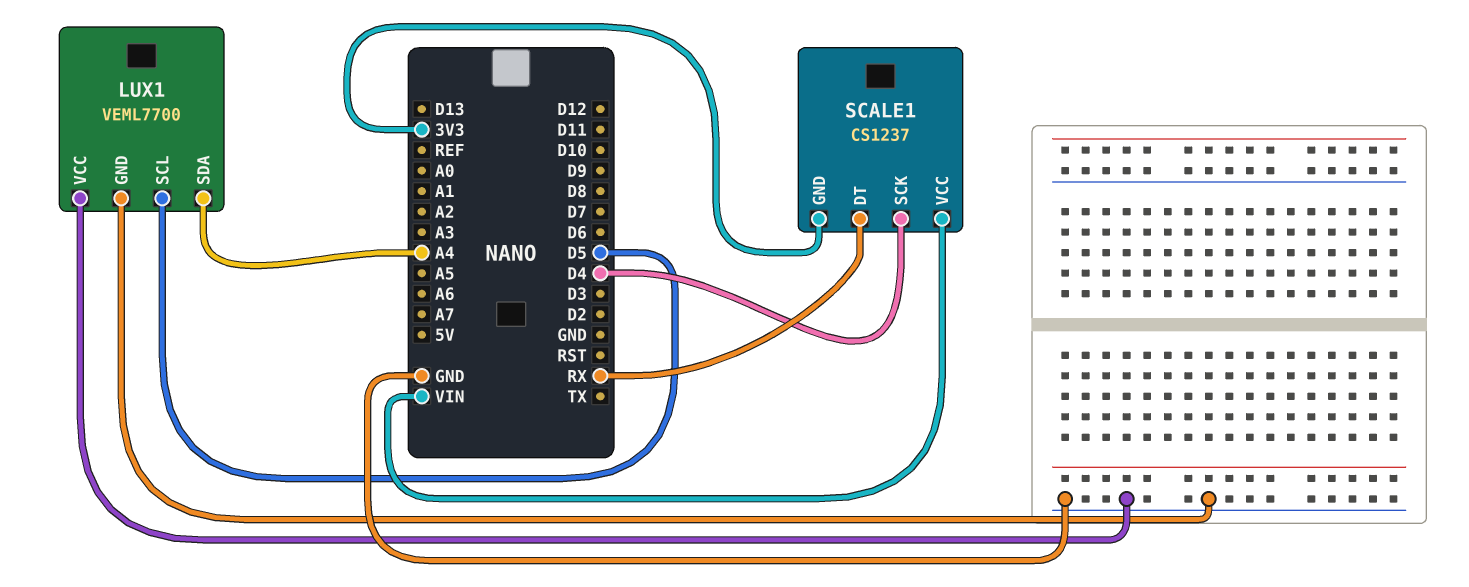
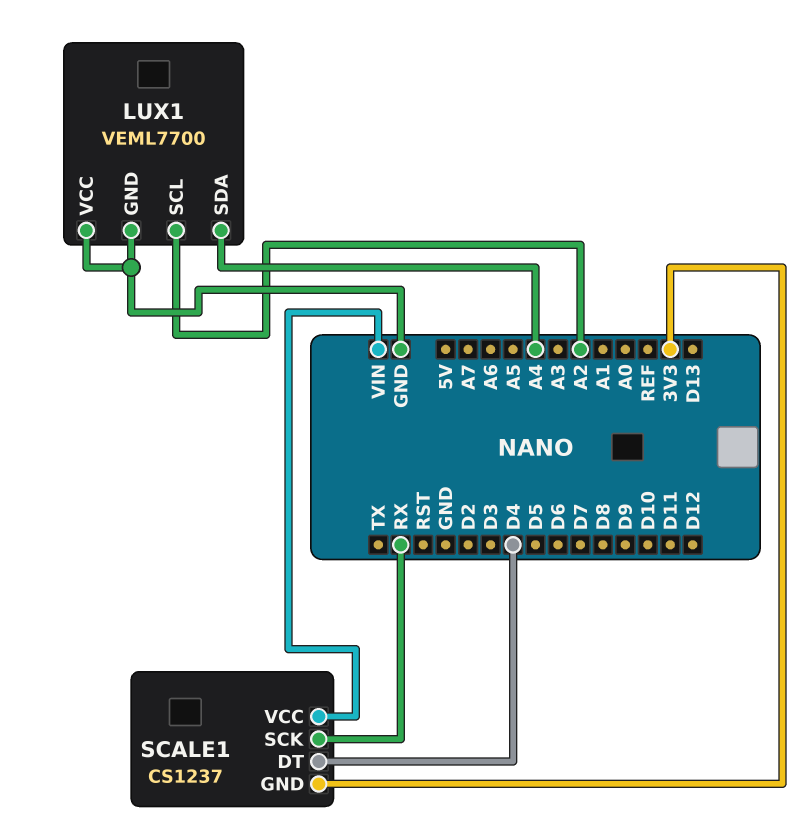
LUX1 pin SCL: D5 -> A2
SCALE1 pin DT: RX -> D4
SCALE1 pin SCK: D4 -> RX

